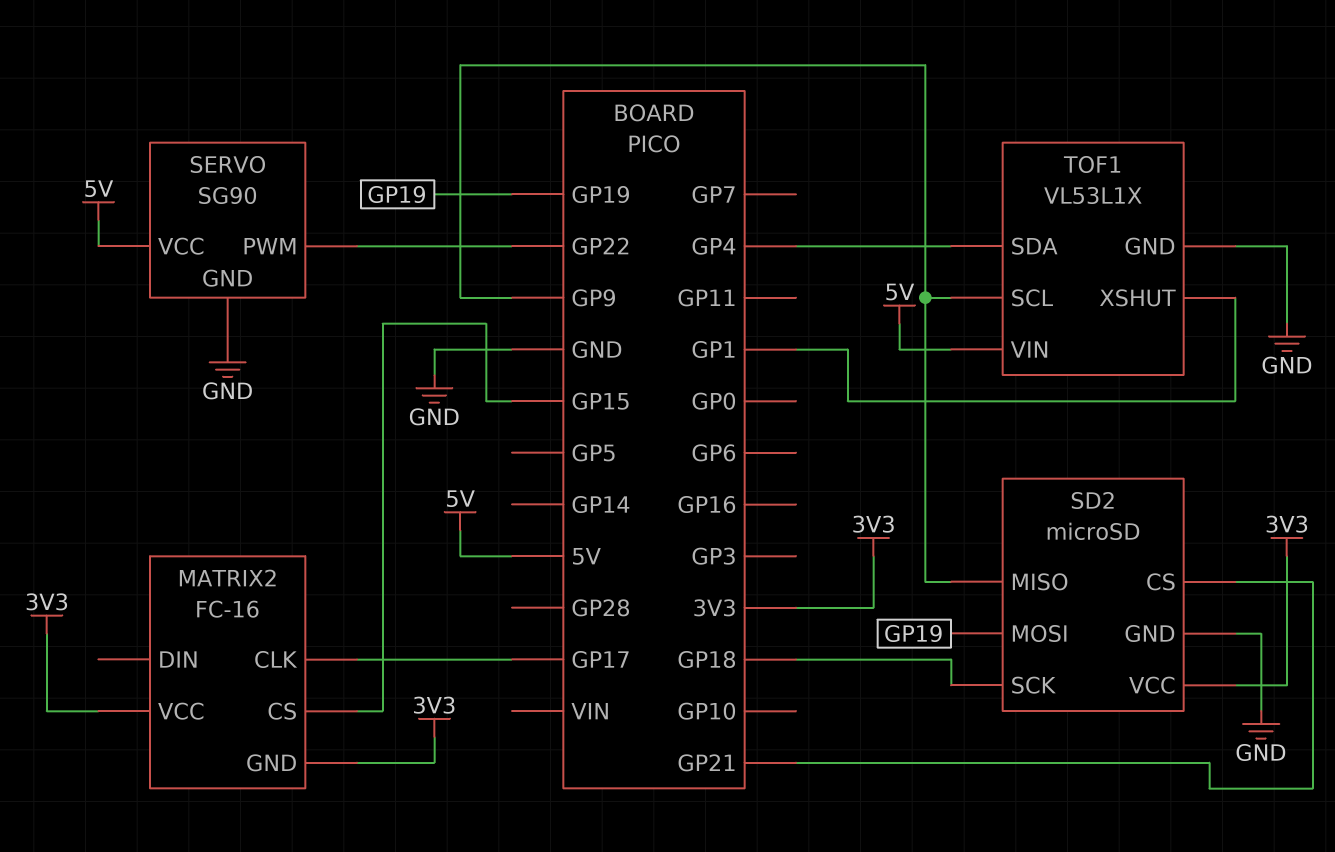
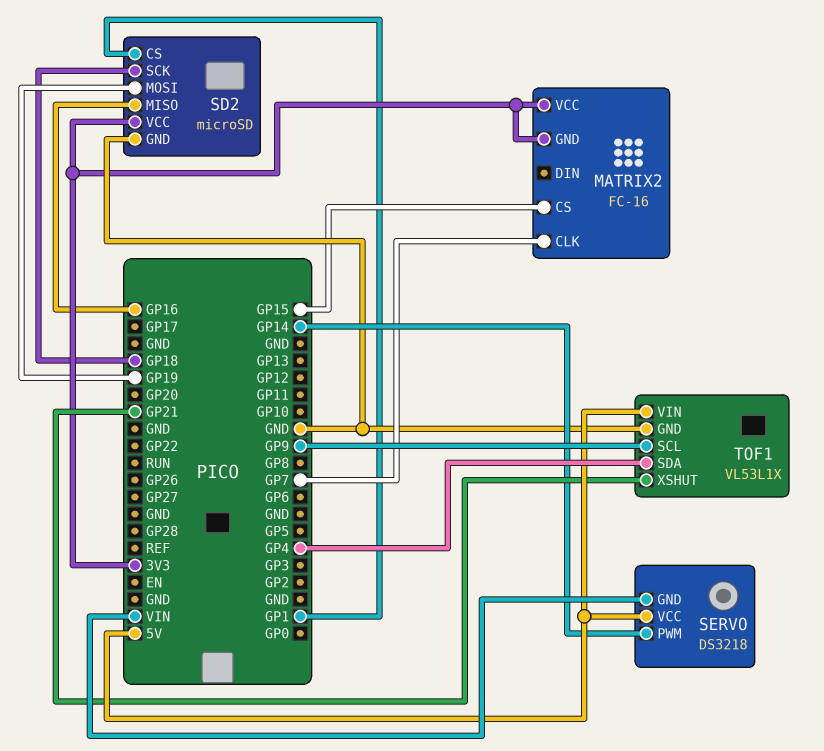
MATRIX2 pin CLK: GP17 -> GP7
SD2 pin CS: GP21 -> GP1
SD2 pin MISO: GP9 -> GP16
SERVO: SG90 -> DS3218
SERVO pin GND: GND -> VIN
SERVO pin PWM: GP22 -> GP14
TOF1 pin XSHUT: GP1 -> GP21

